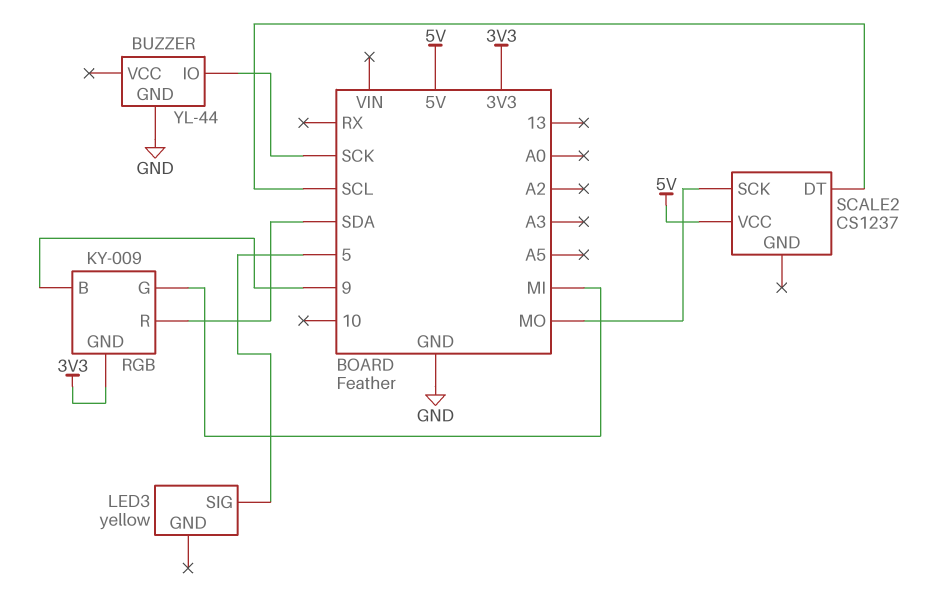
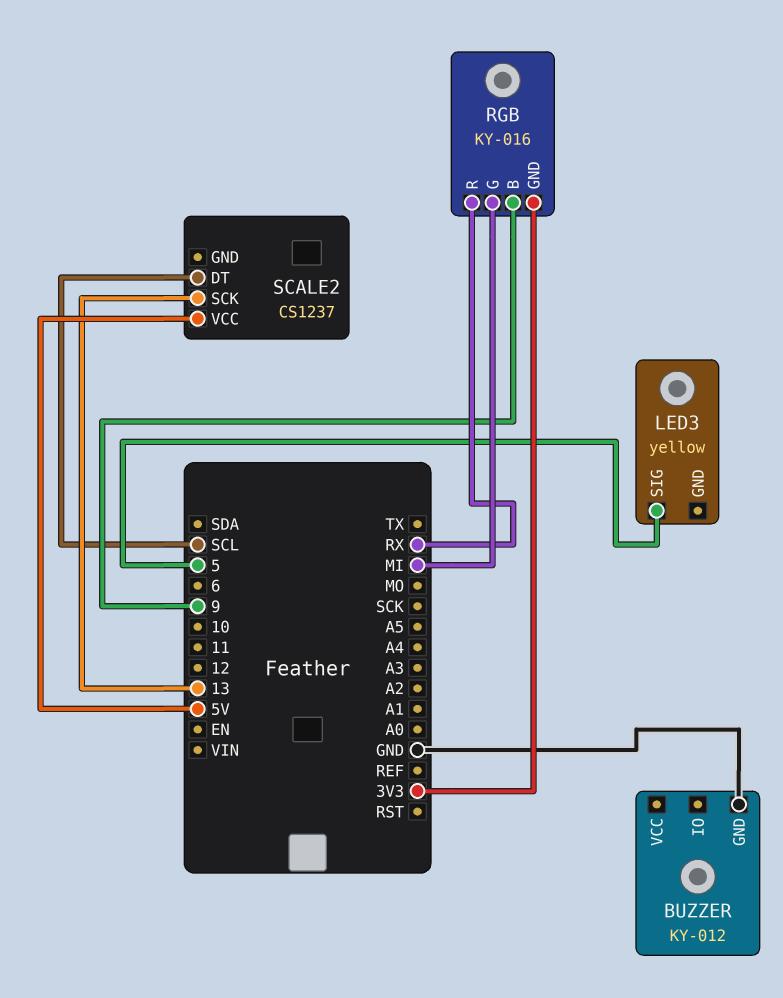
BUZZER: YL-44 -> KY-012
BUZZER pin IO: SCK -> none
RGB: KY-009 -> KY-016
RGB pin R: SDA -> RX
SCALE2 pin SCK: MO -> 13

